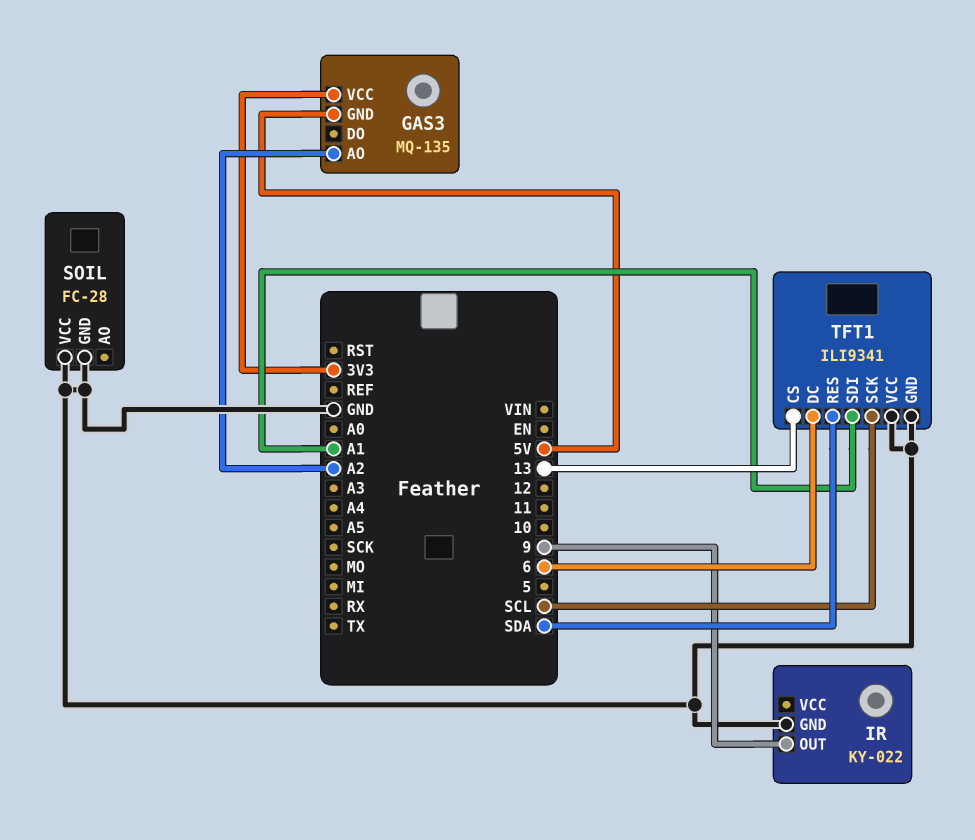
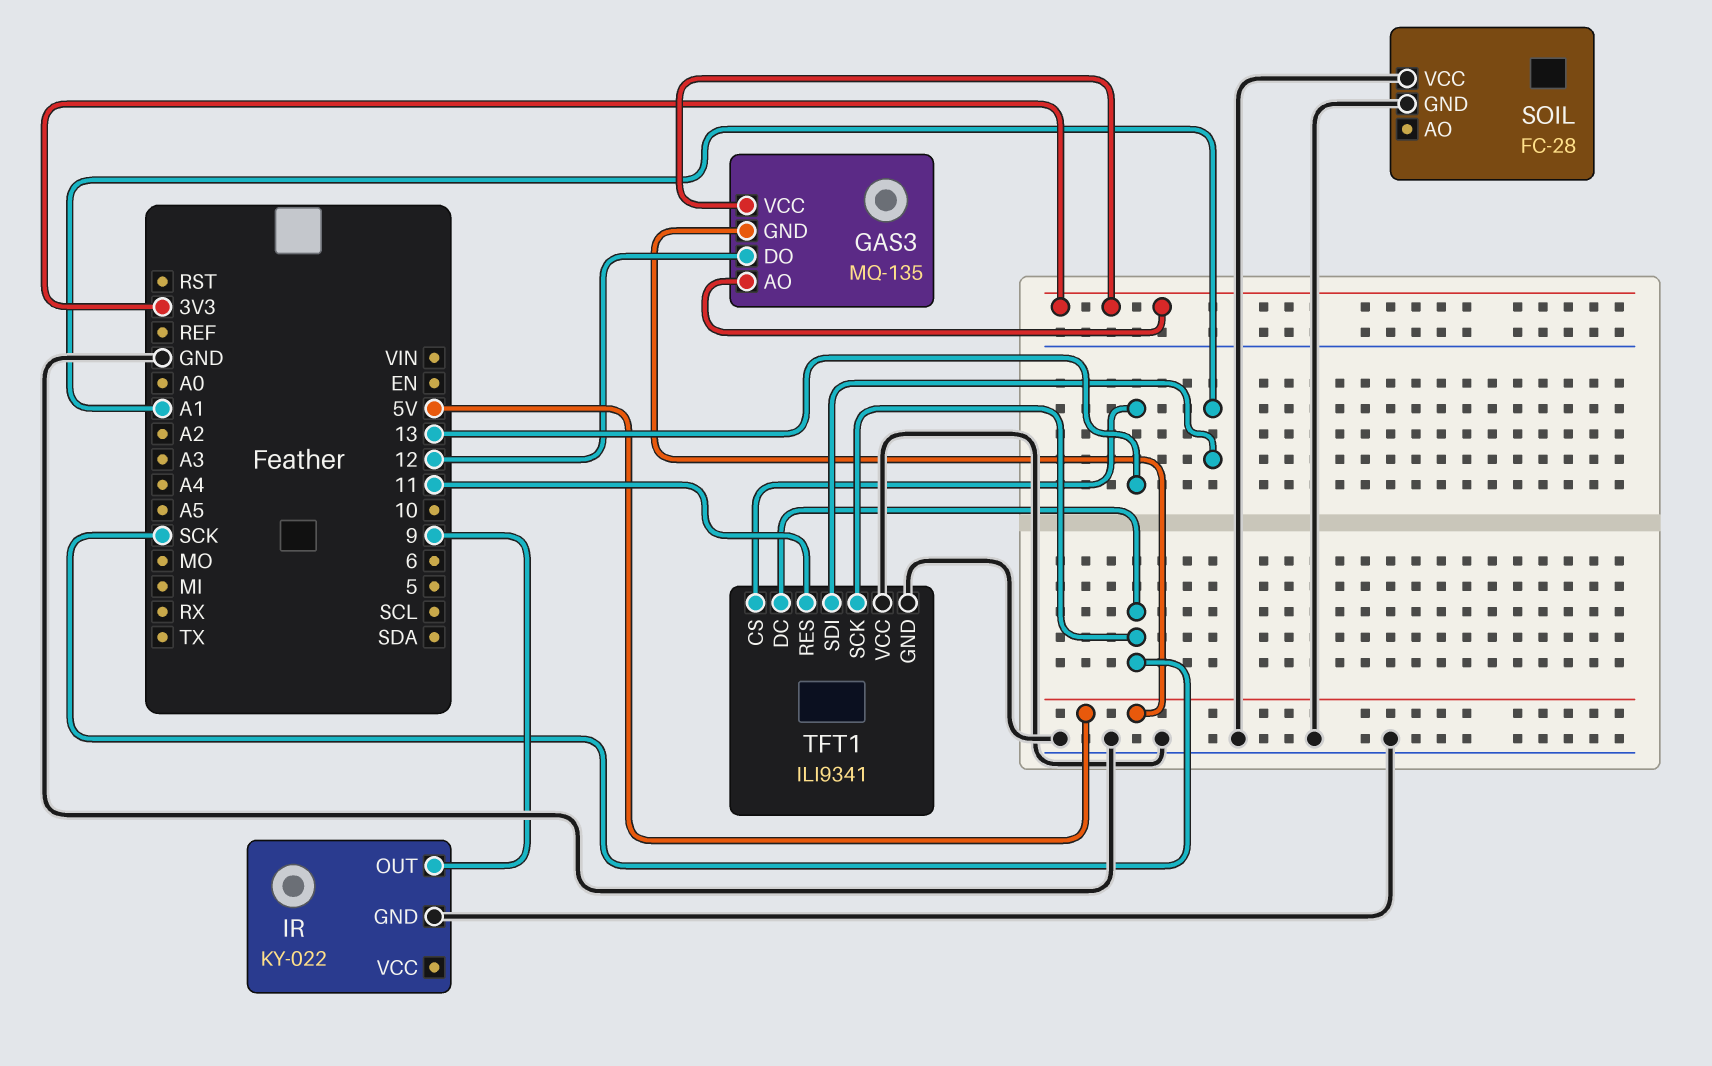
GAS3 pin AO: A2 -> 3V3
GAS3 pin DO: none -> 12
TFT1 pin DC: 6 -> SCK
TFT1 pin RES: SDA -> 11
TFT1 pin SCK: SCL -> SCK

